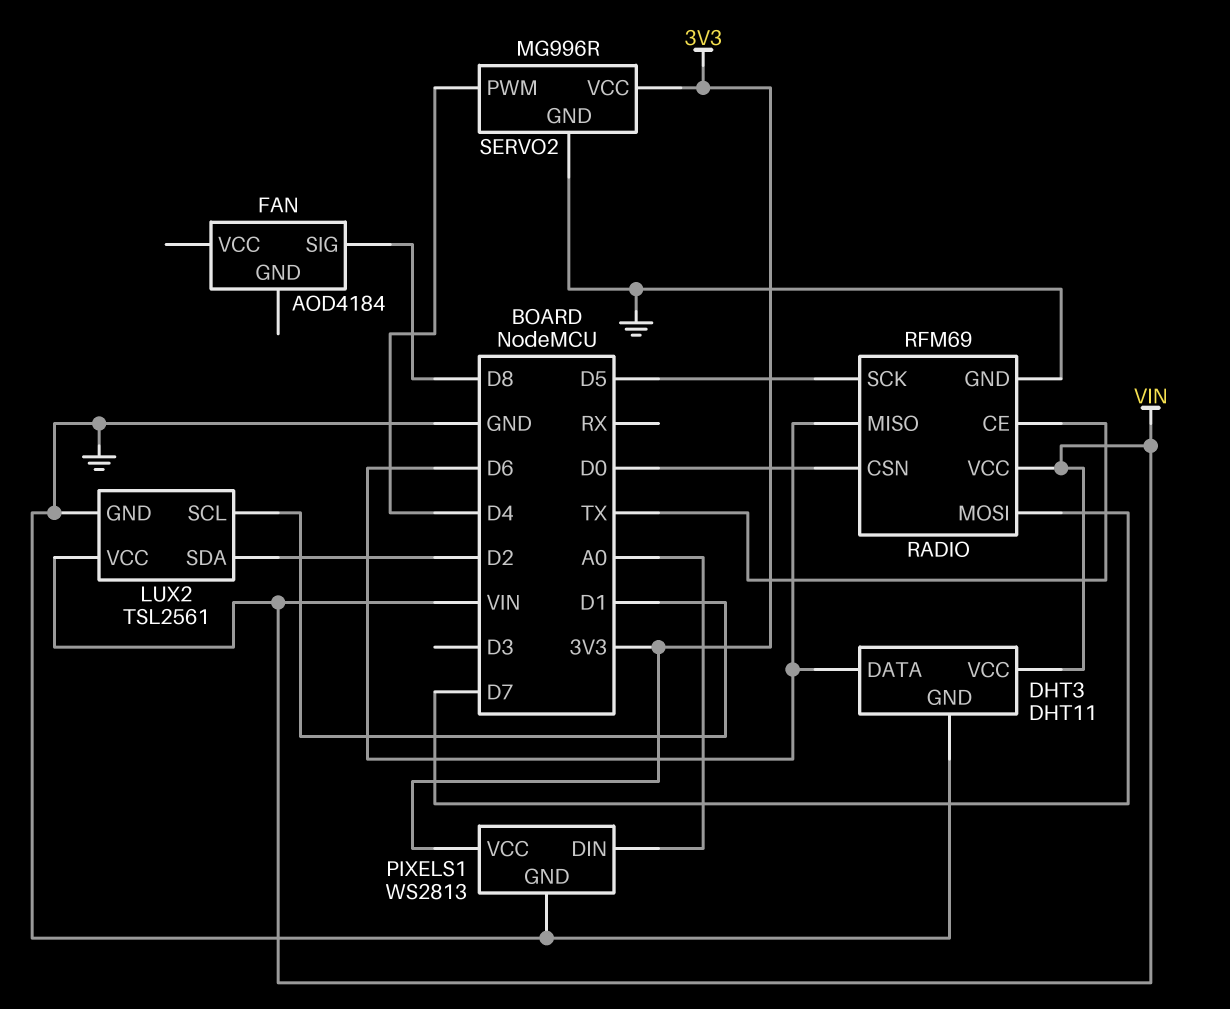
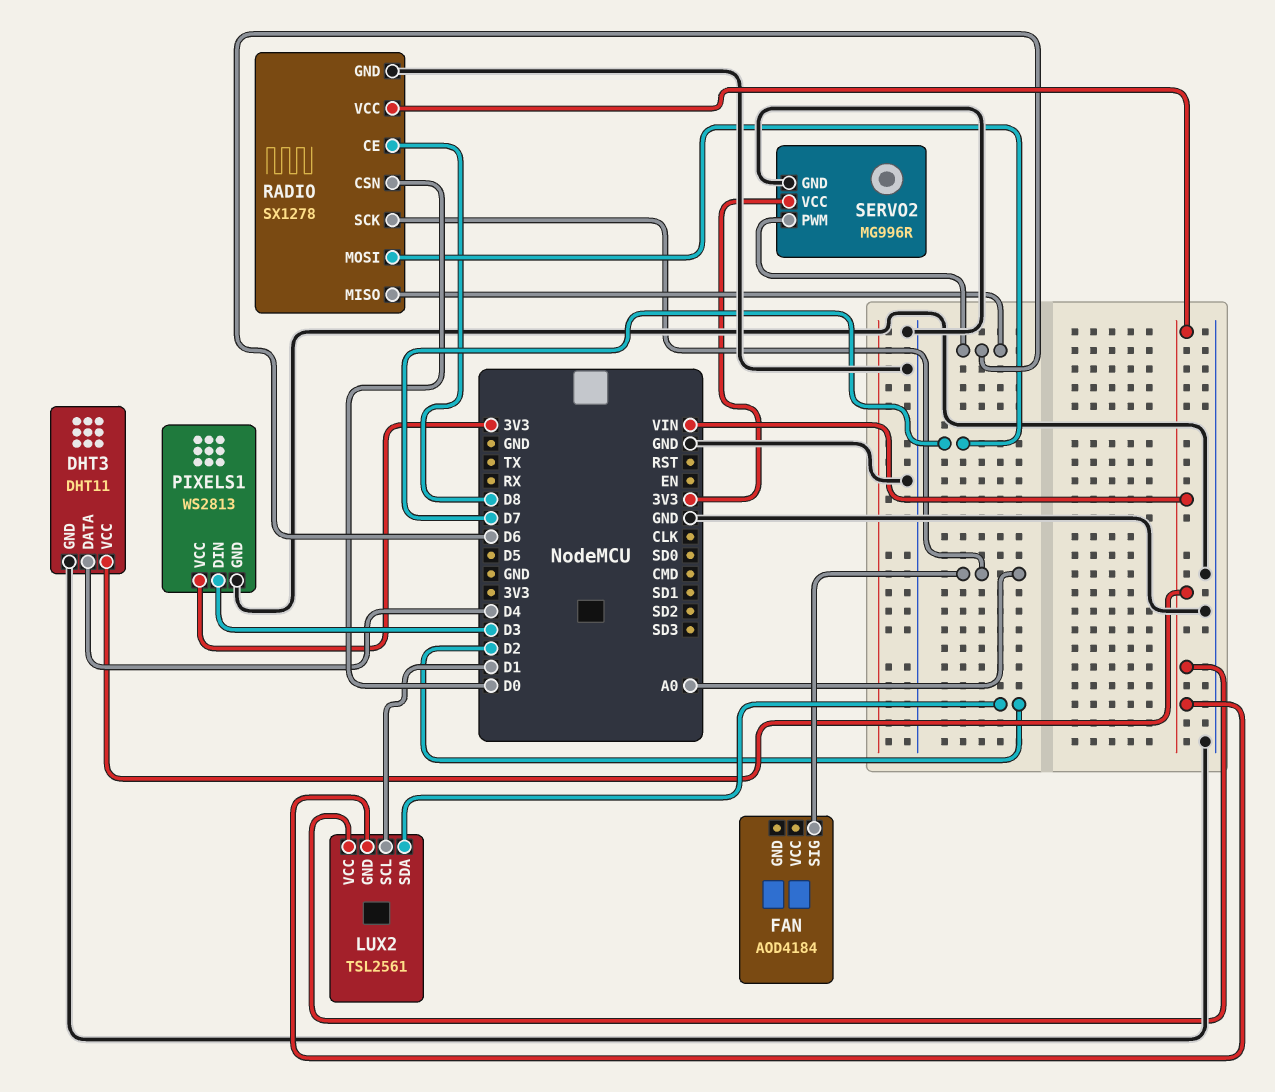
DHT3 pin DATA: D6 -> D4
FAN pin SIG: D8 -> A0
LUX2 pin GND: GND -> VIN
PIXELS1 pin DIN: A0 -> D3
RADIO: RFM69 -> SX1278
RADIO pin CE: TX -> D8
RADIO pin SCK: D5 -> A0
SERVO2 pin PWM: D4 -> D6

